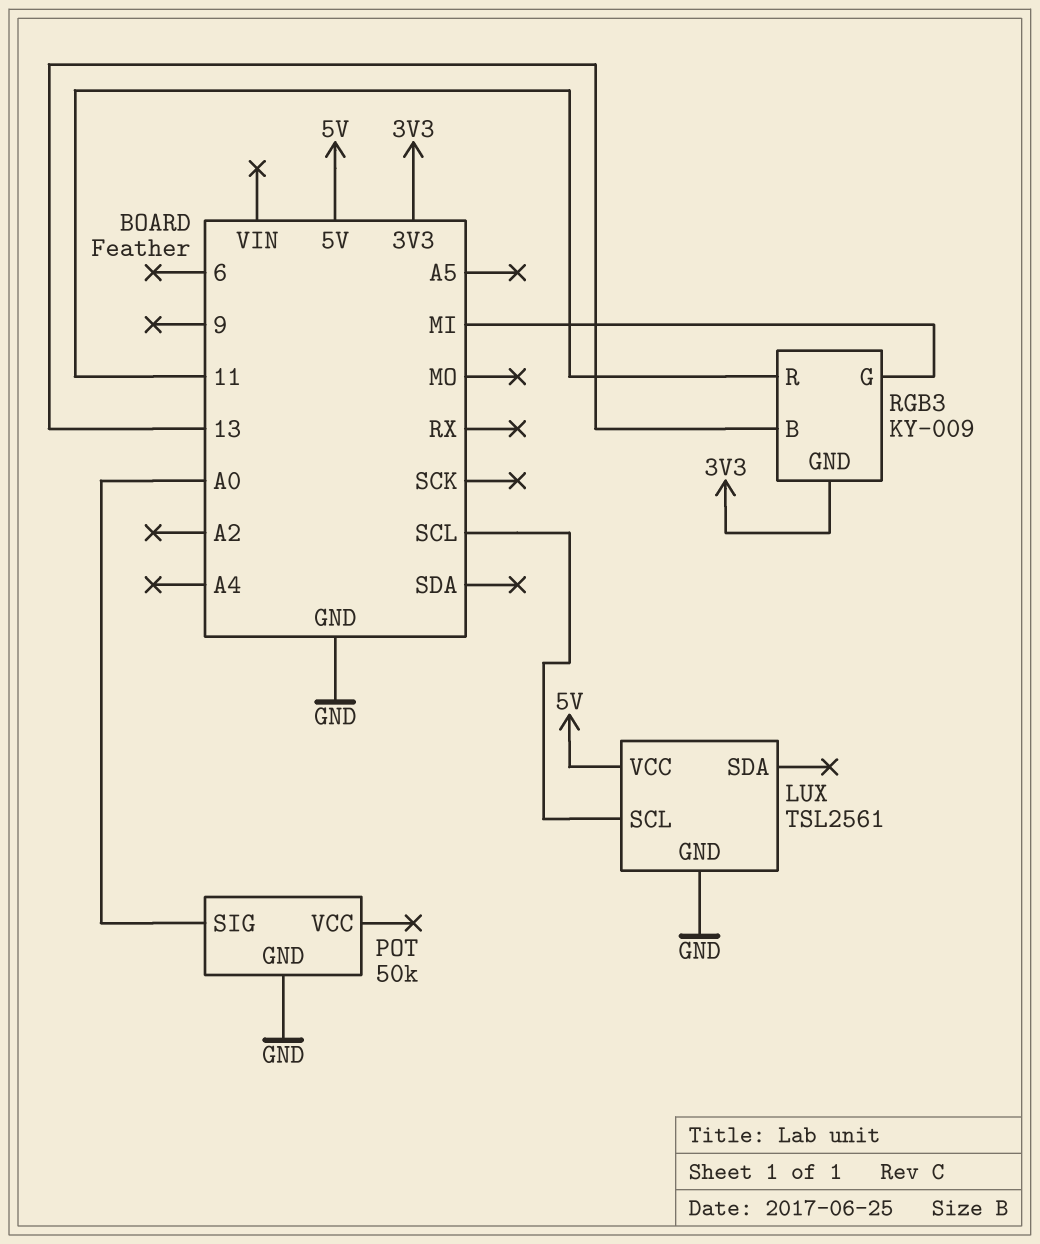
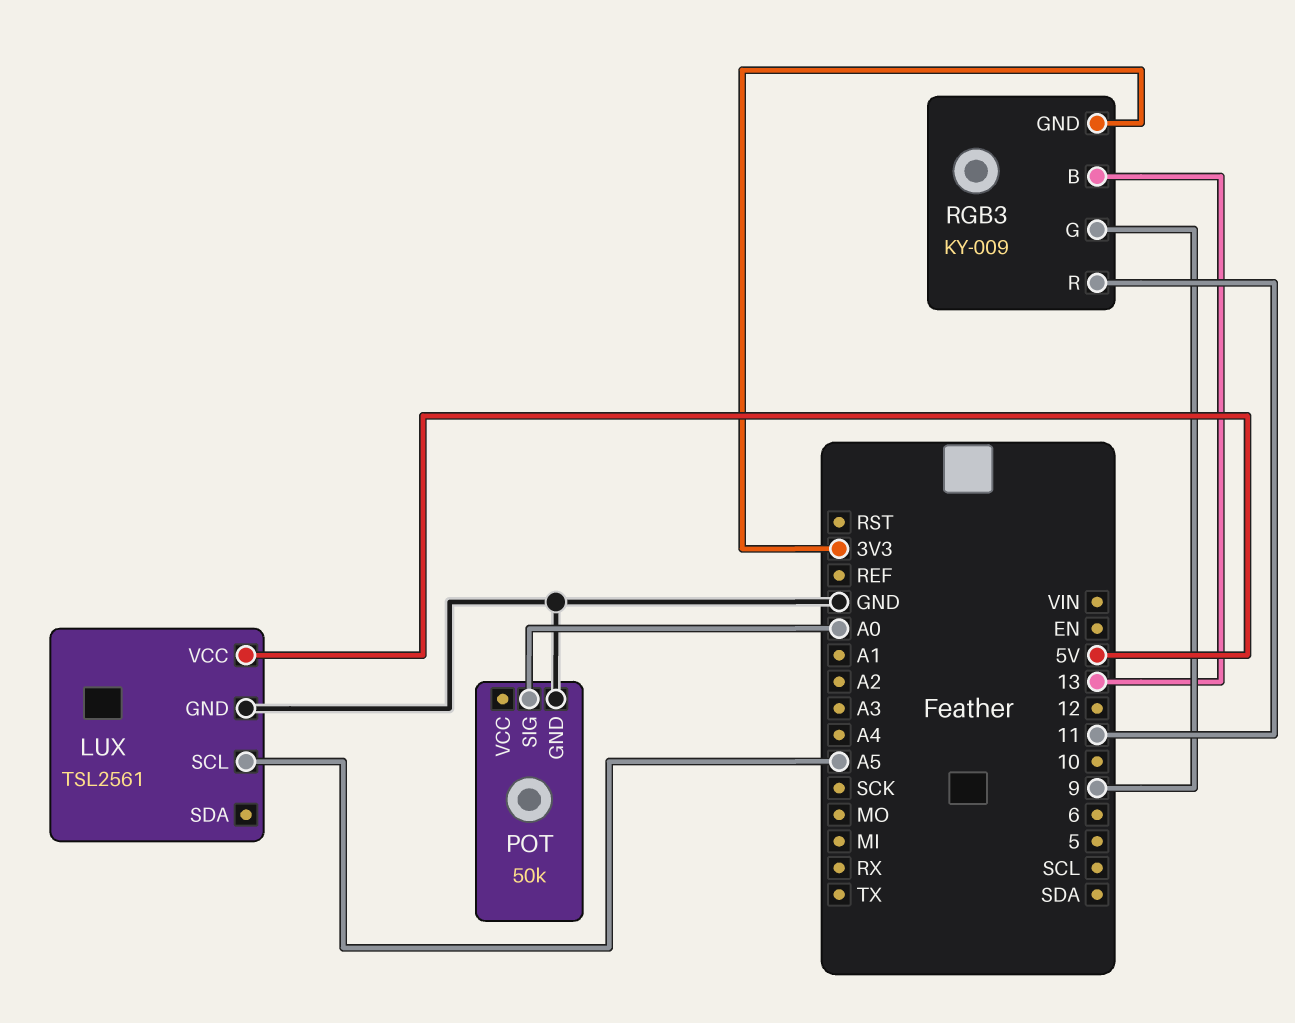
LUX pin SCL: SCL -> A5
RGB3 pin G: MI -> 9

